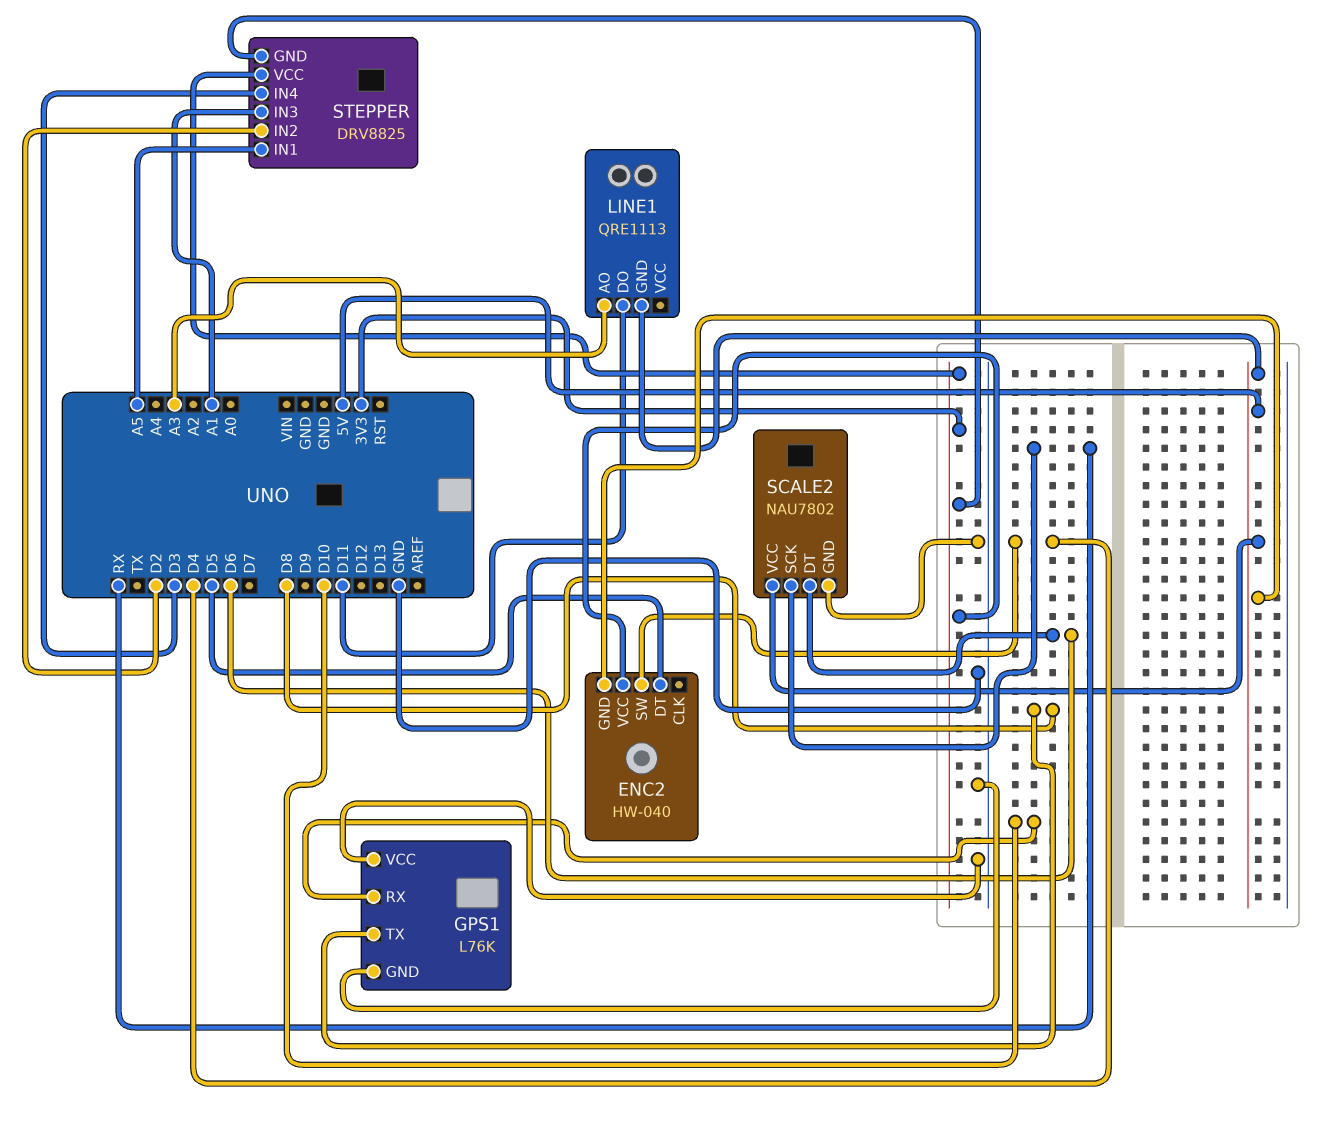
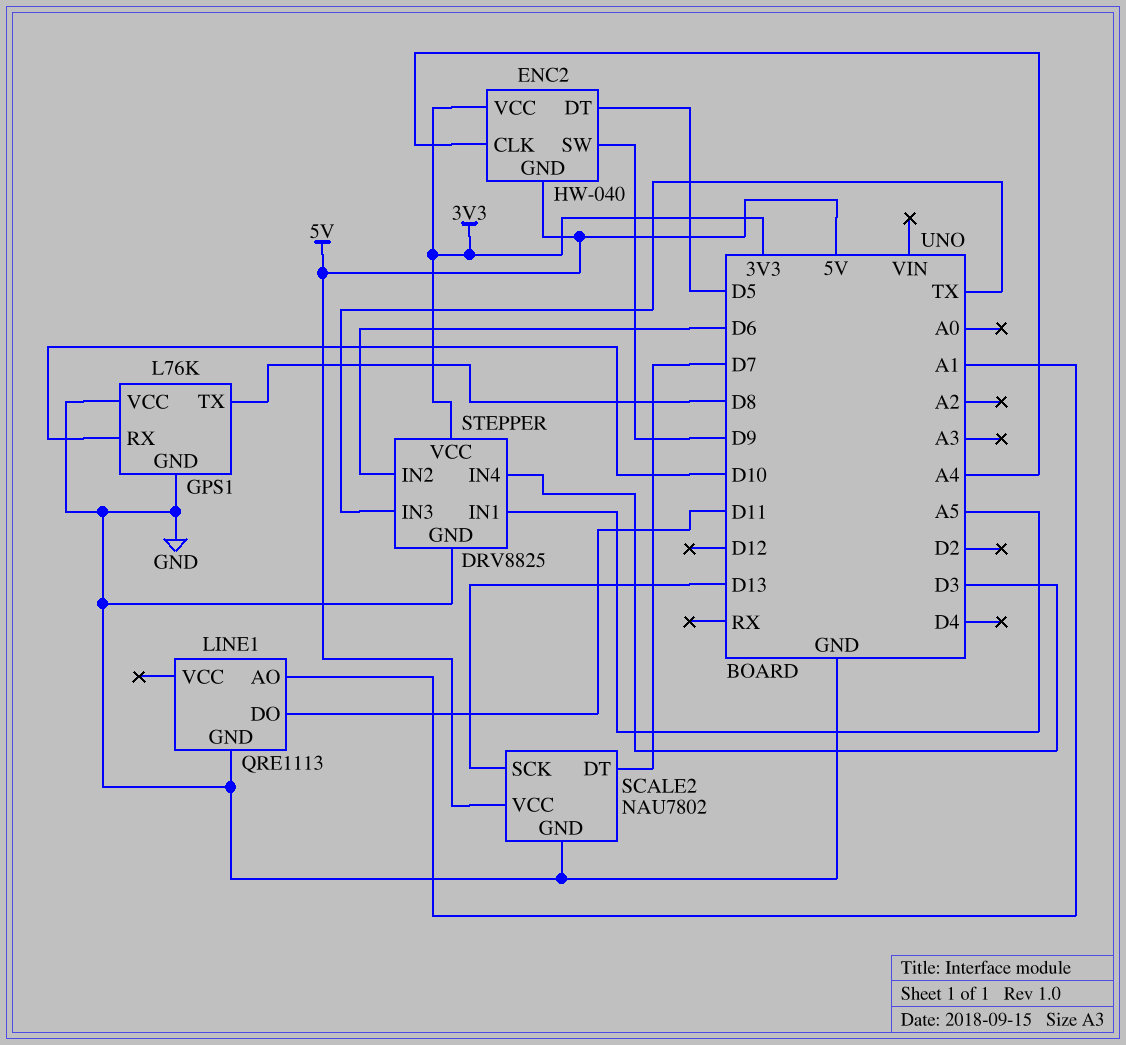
ENC2 pin CLK: none -> A4
ENC2 pin SW: D4 -> D9
LINE1 pin AO: A3 -> A1
LINE1 pin GND: 5V -> GND
SCALE2 pin DT: D6 -> D7
SCALE2 pin SCK: RX -> D13
STEPPER pin GND: 3V3 -> GND
STEPPER pin IN2: D2 -> D6
STEPPER pin IN3: A1 -> TX

